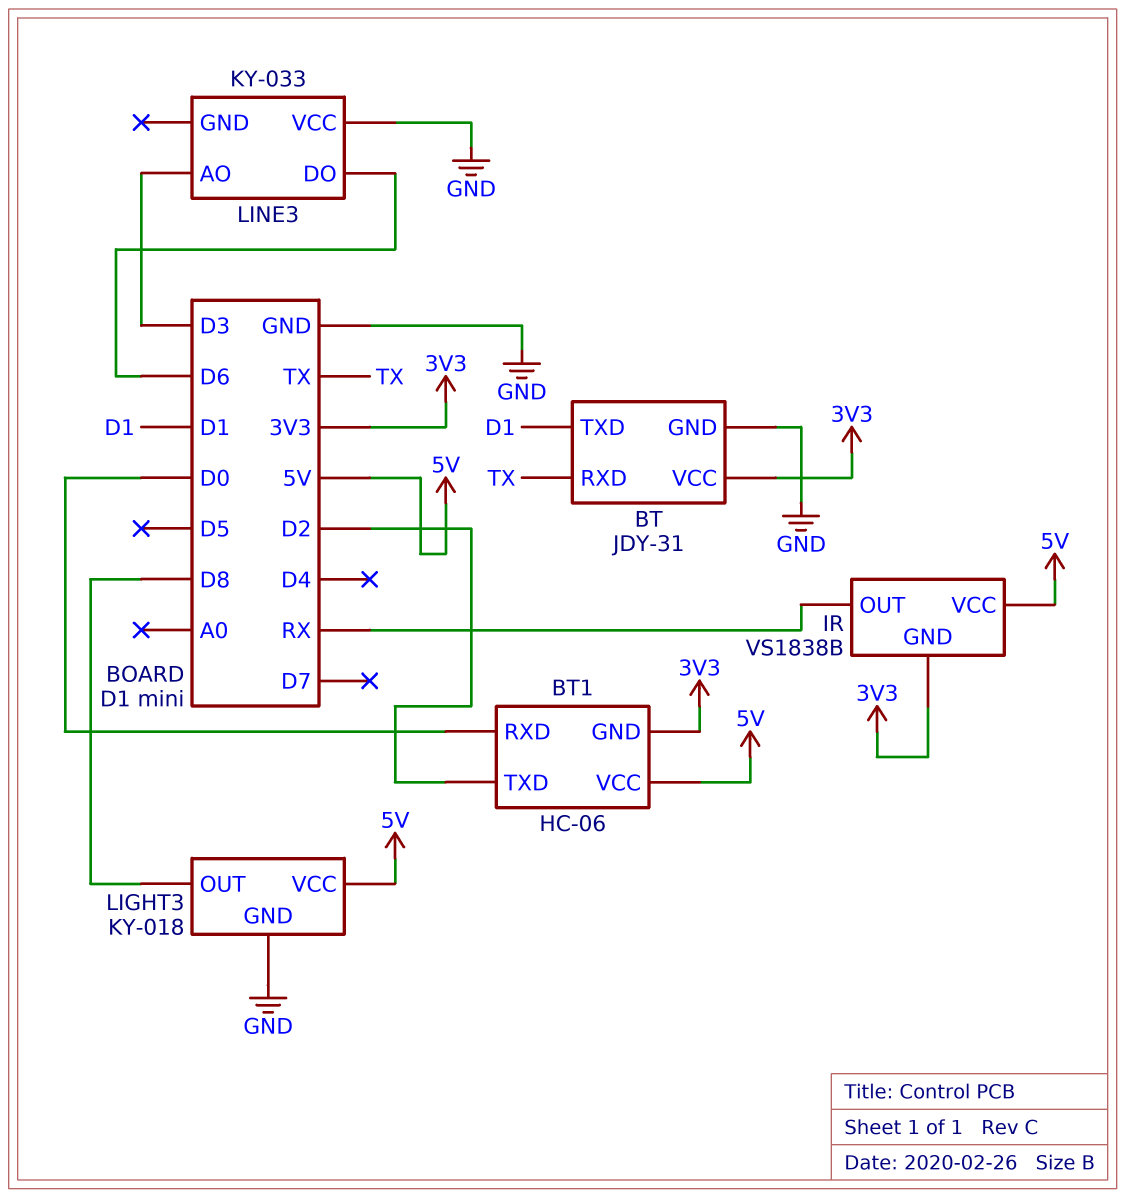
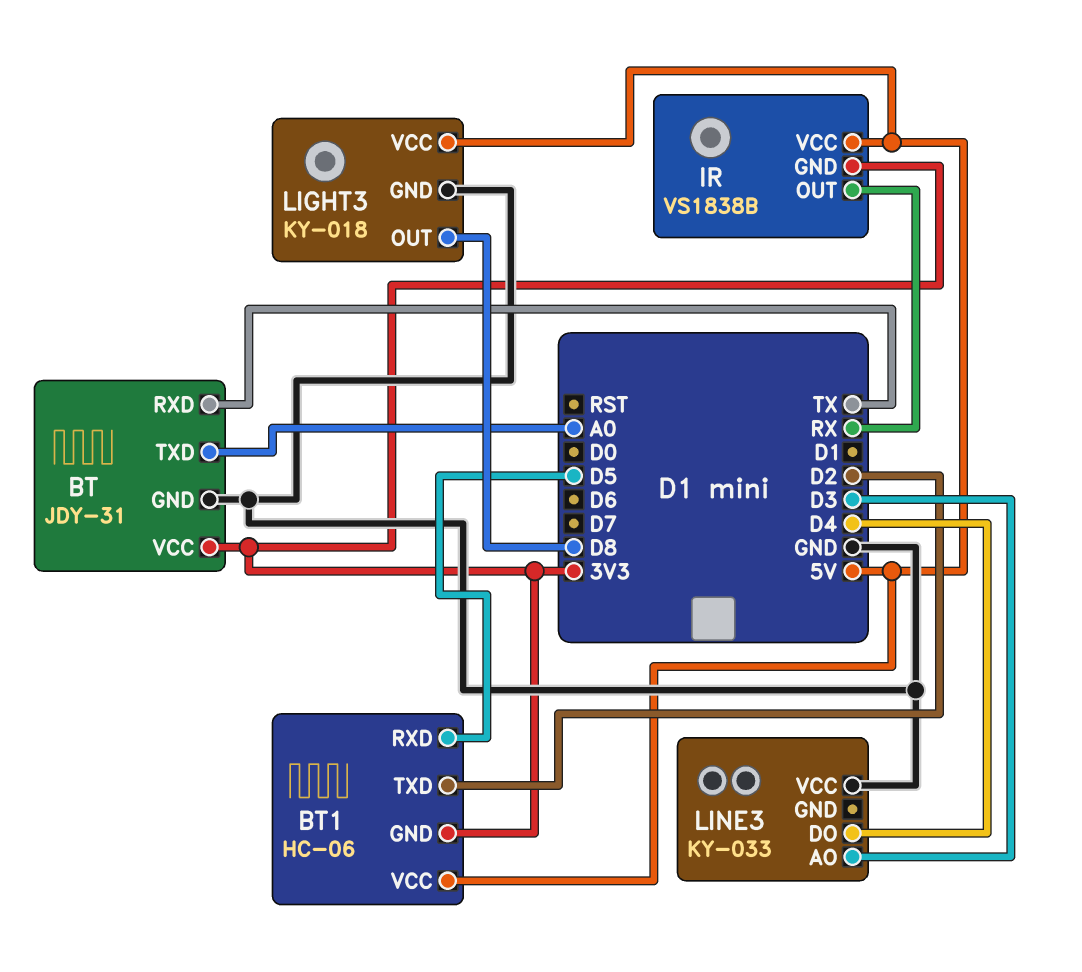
BT pin TXD: D1 -> A0
BT1 pin RXD: D0 -> D5
LINE3 pin DO: D6 -> D4

